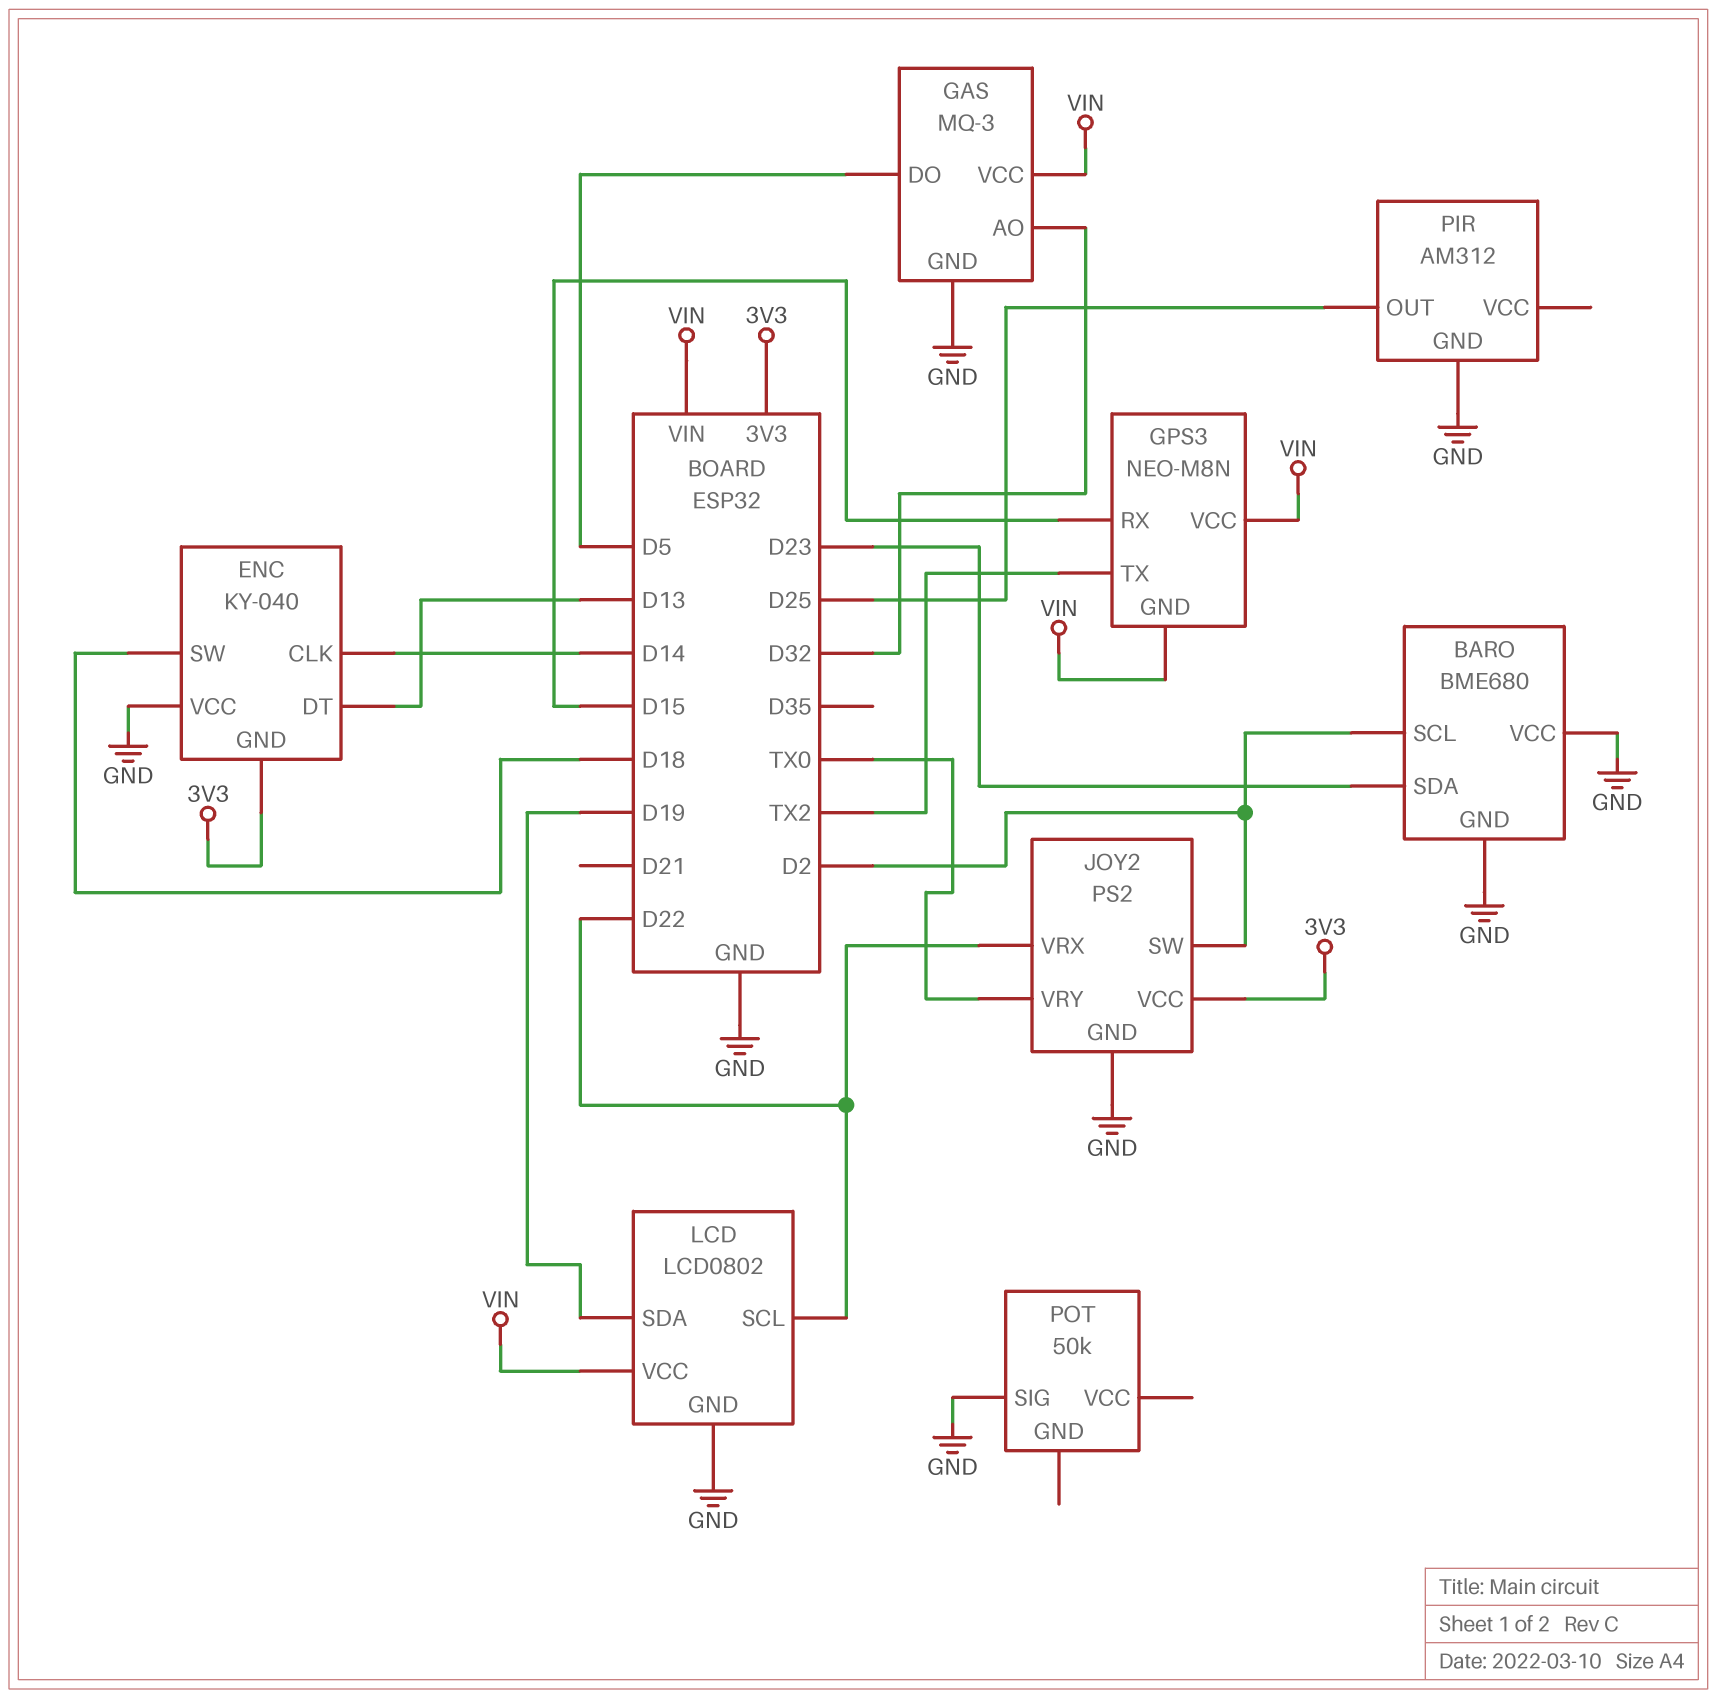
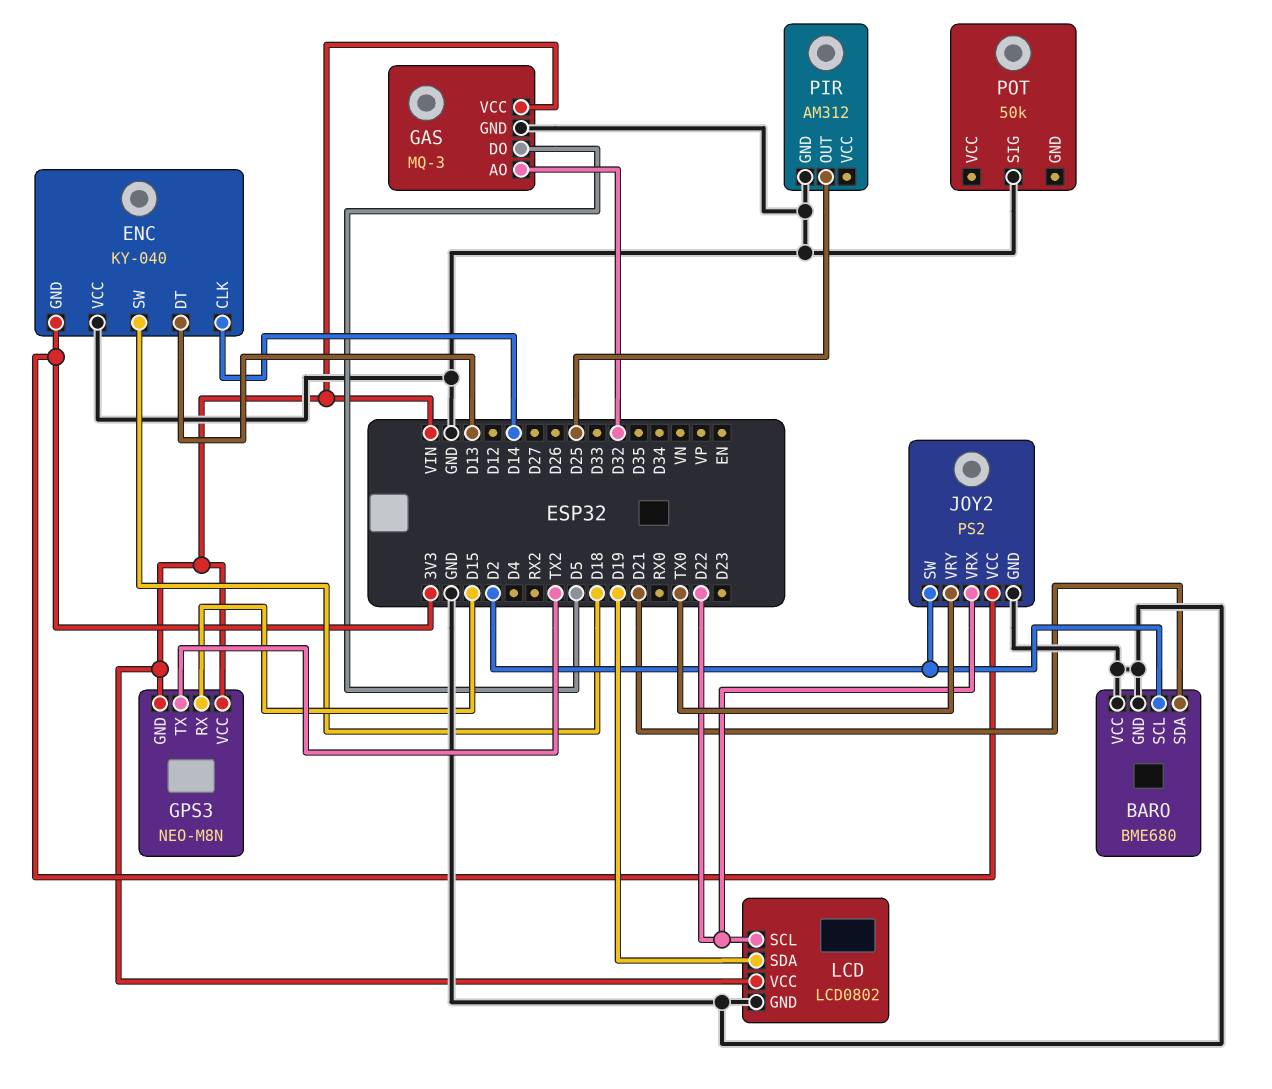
BARO pin SDA: D23 -> D21

